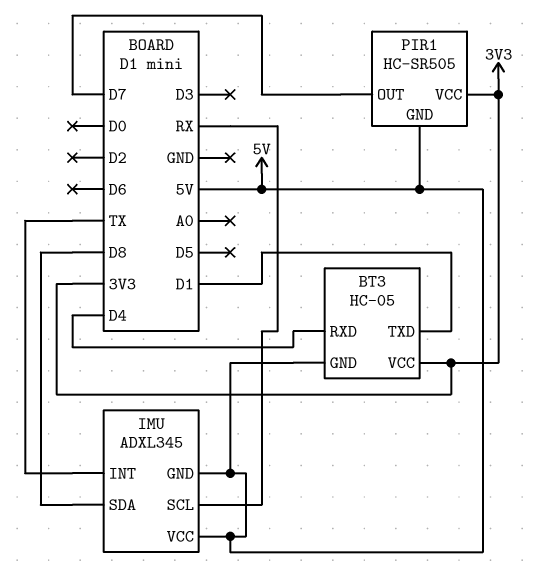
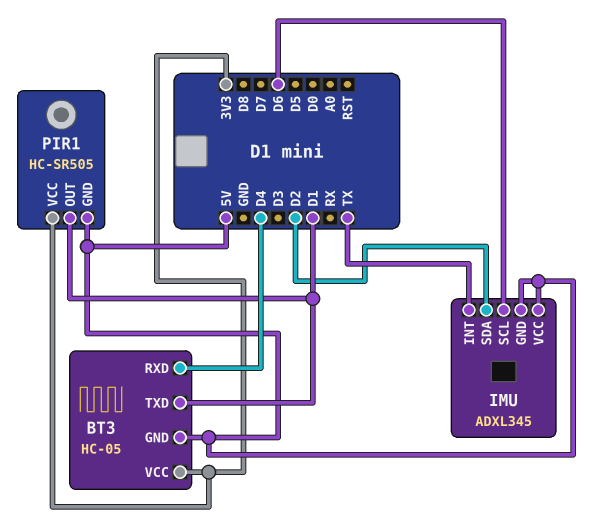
IMU pin SCL: RX -> D6
IMU pin SDA: D8 -> D2
PIR1 pin OUT: D7 -> D1

